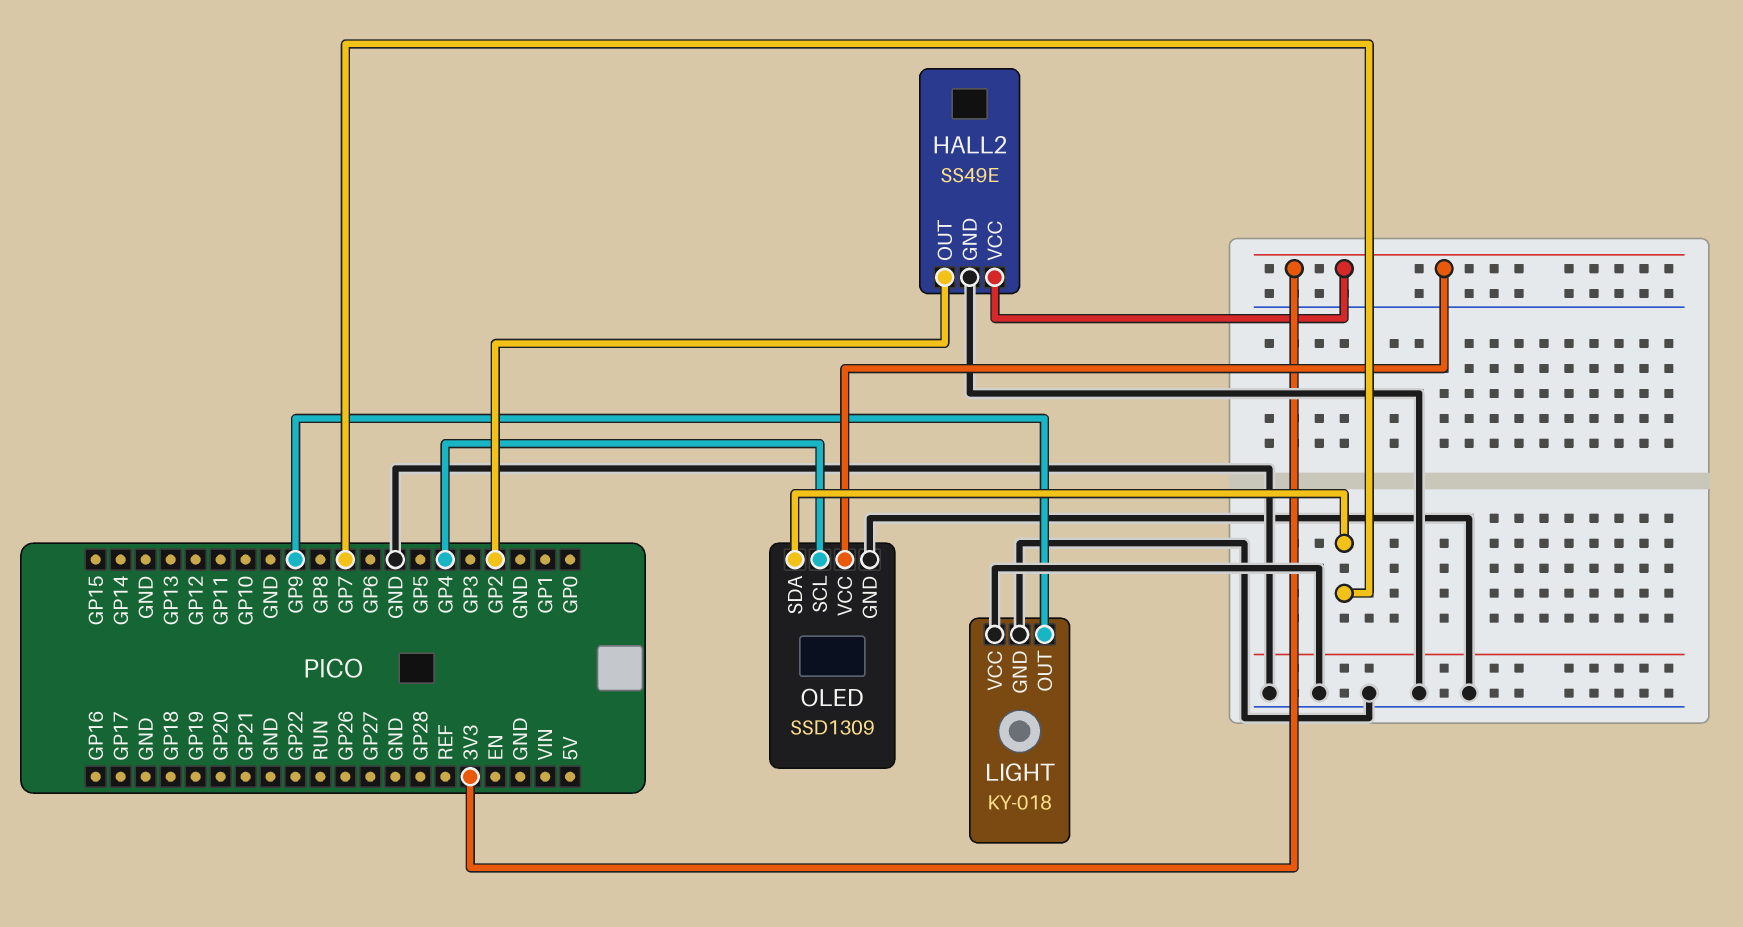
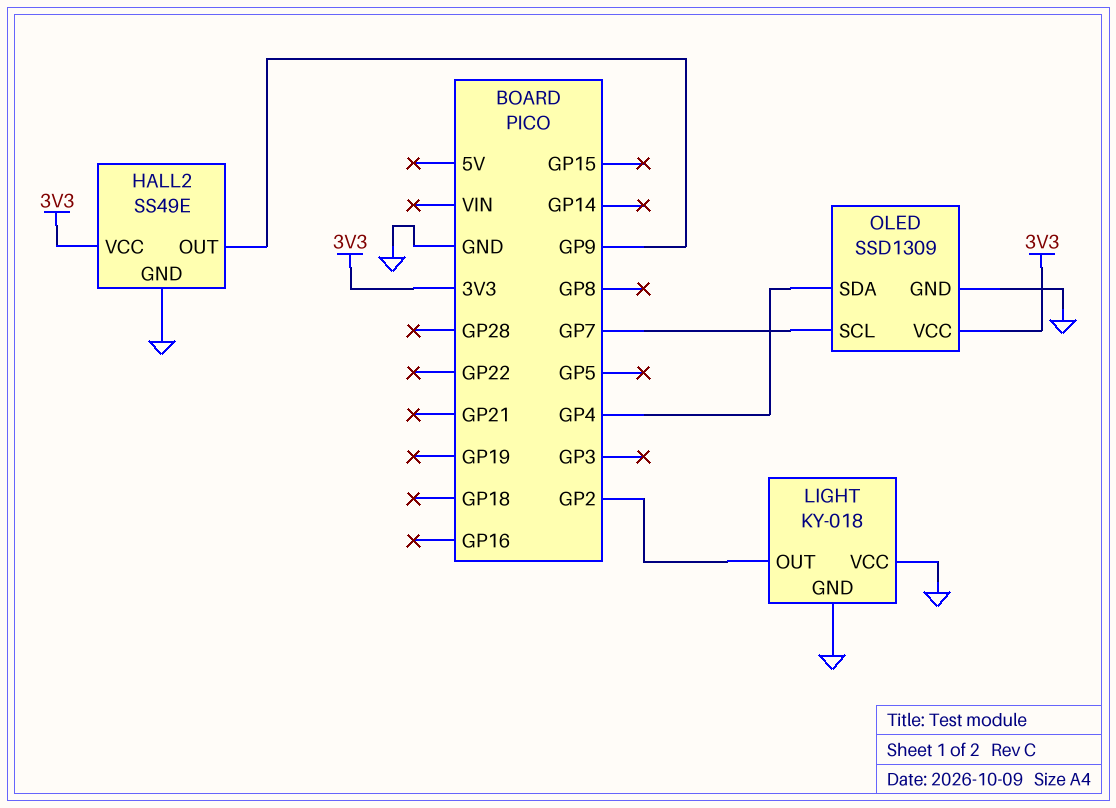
HALL2 pin OUT: GP2 -> GP9
LIGHT pin OUT: GP9 -> GP2
OLED pin SCL: GP4 -> GP7
OLED pin SDA: GP7 -> GP4

